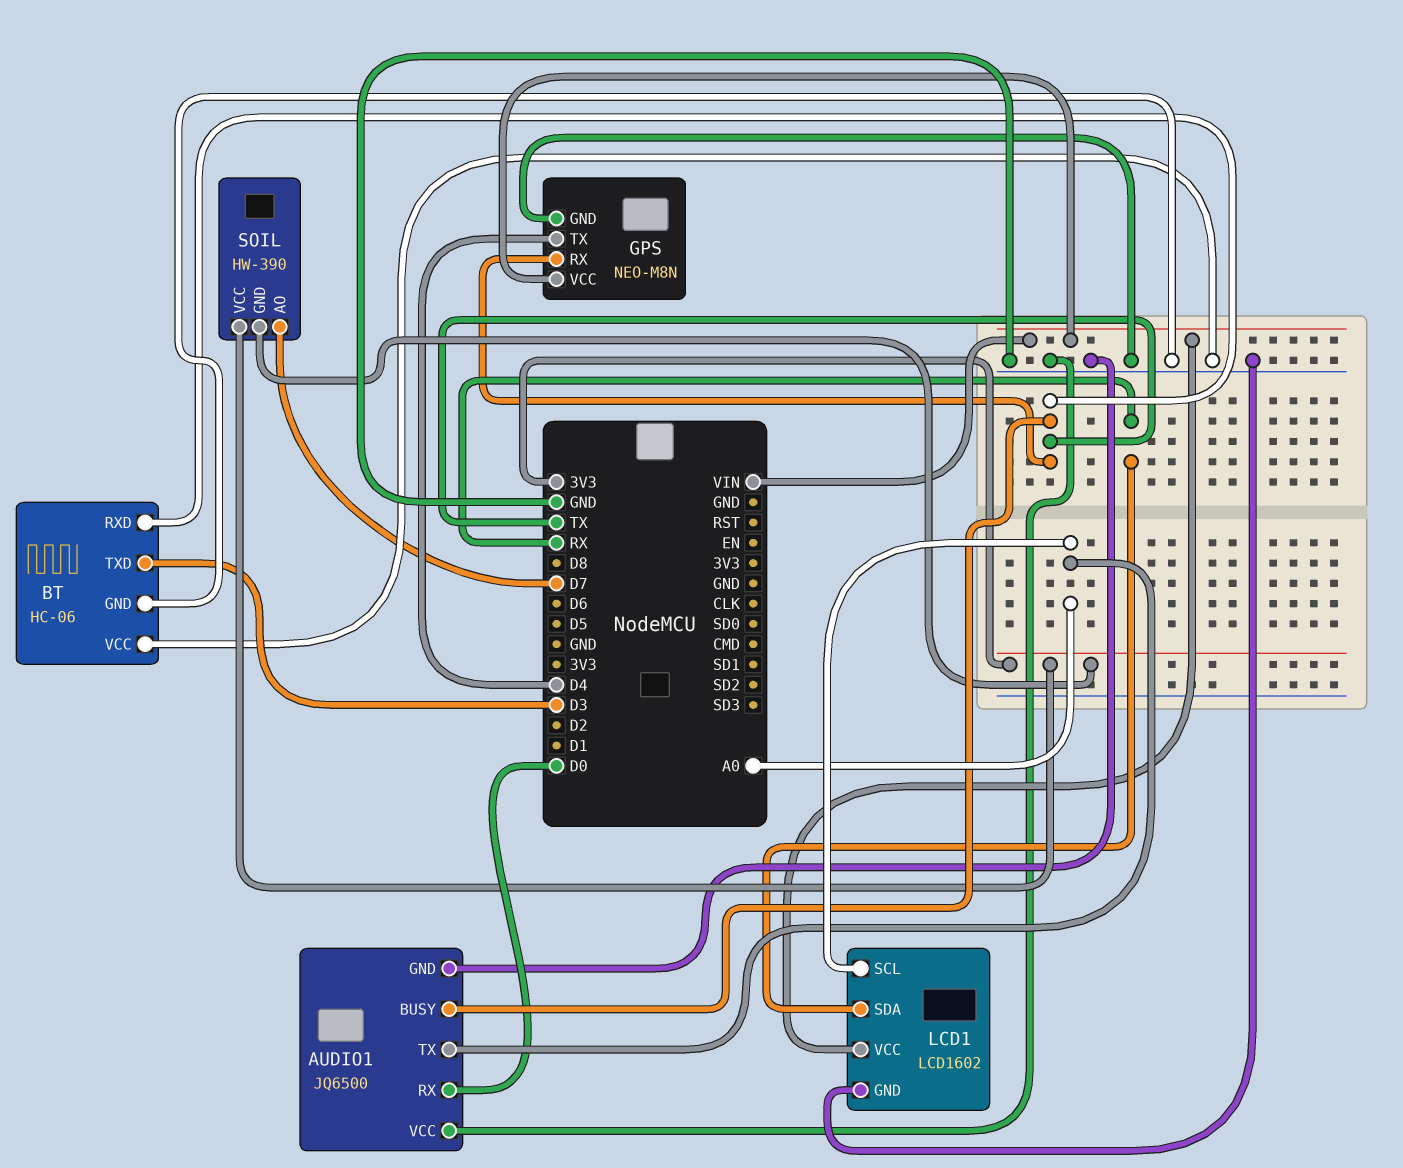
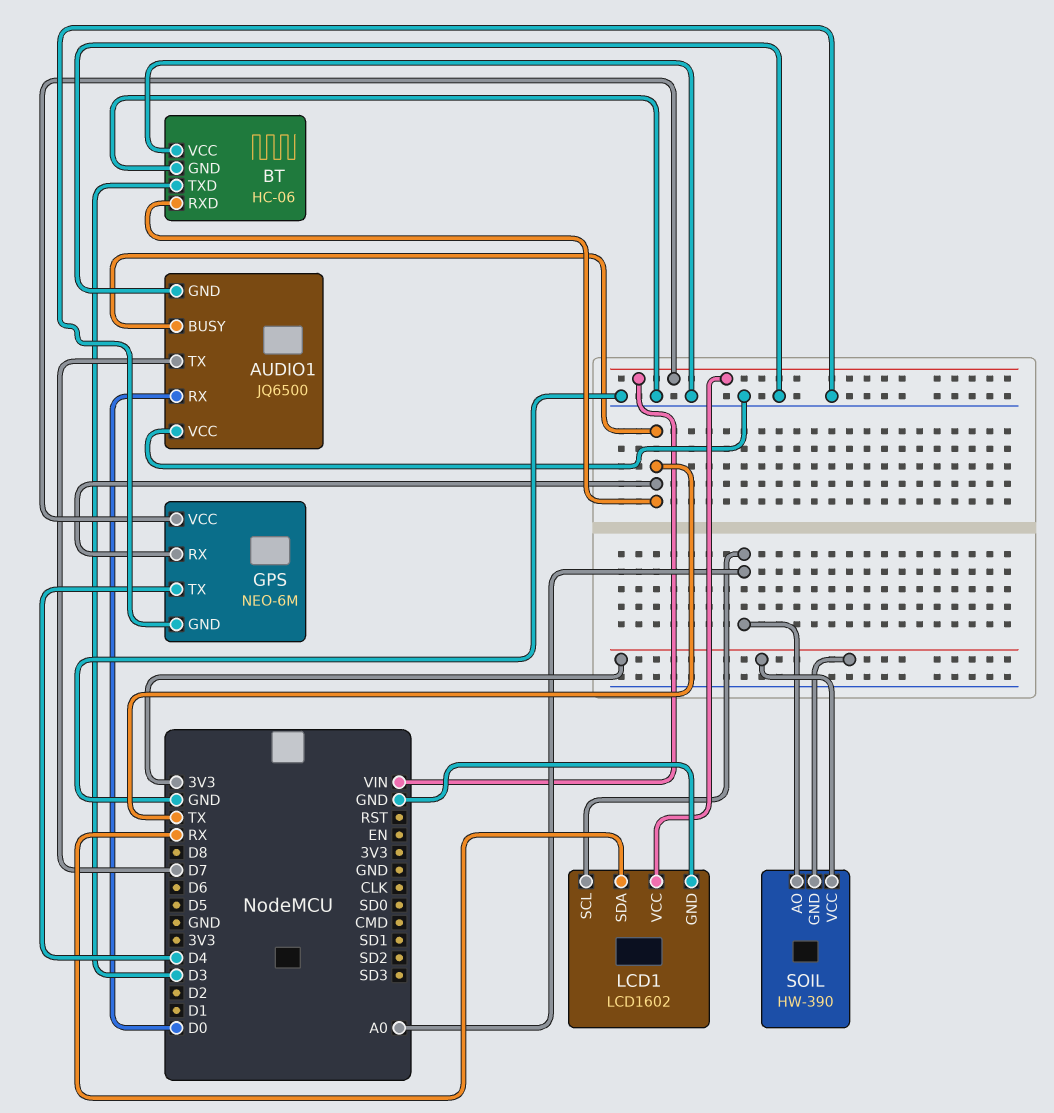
AUDIO1 pin TX: A0 -> D7
GPS: NEO-M8N -> NEO-6M
SOIL pin AO: D7 -> A0

